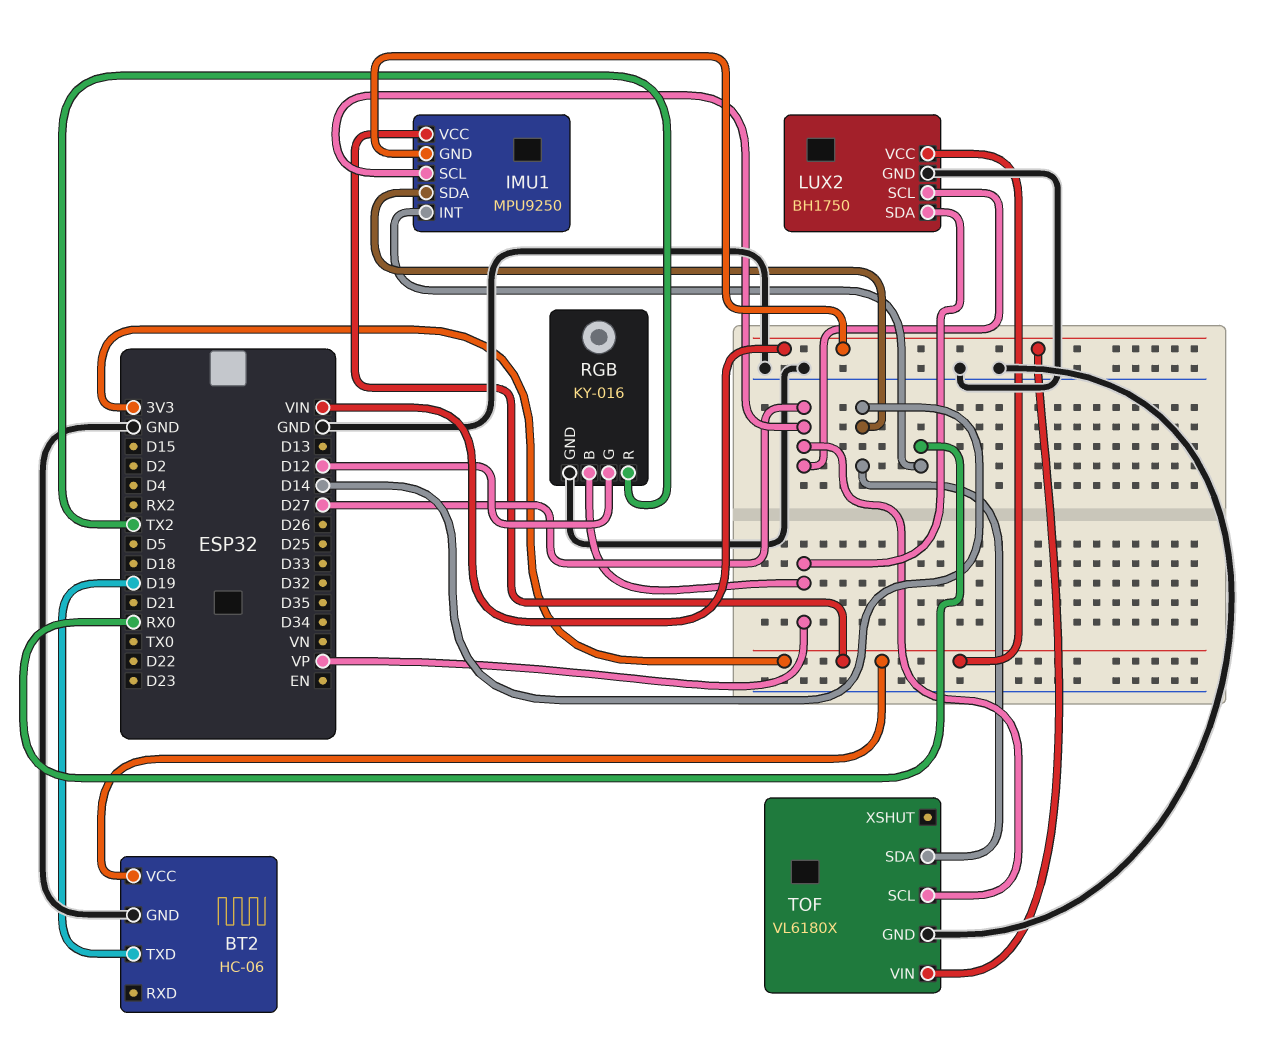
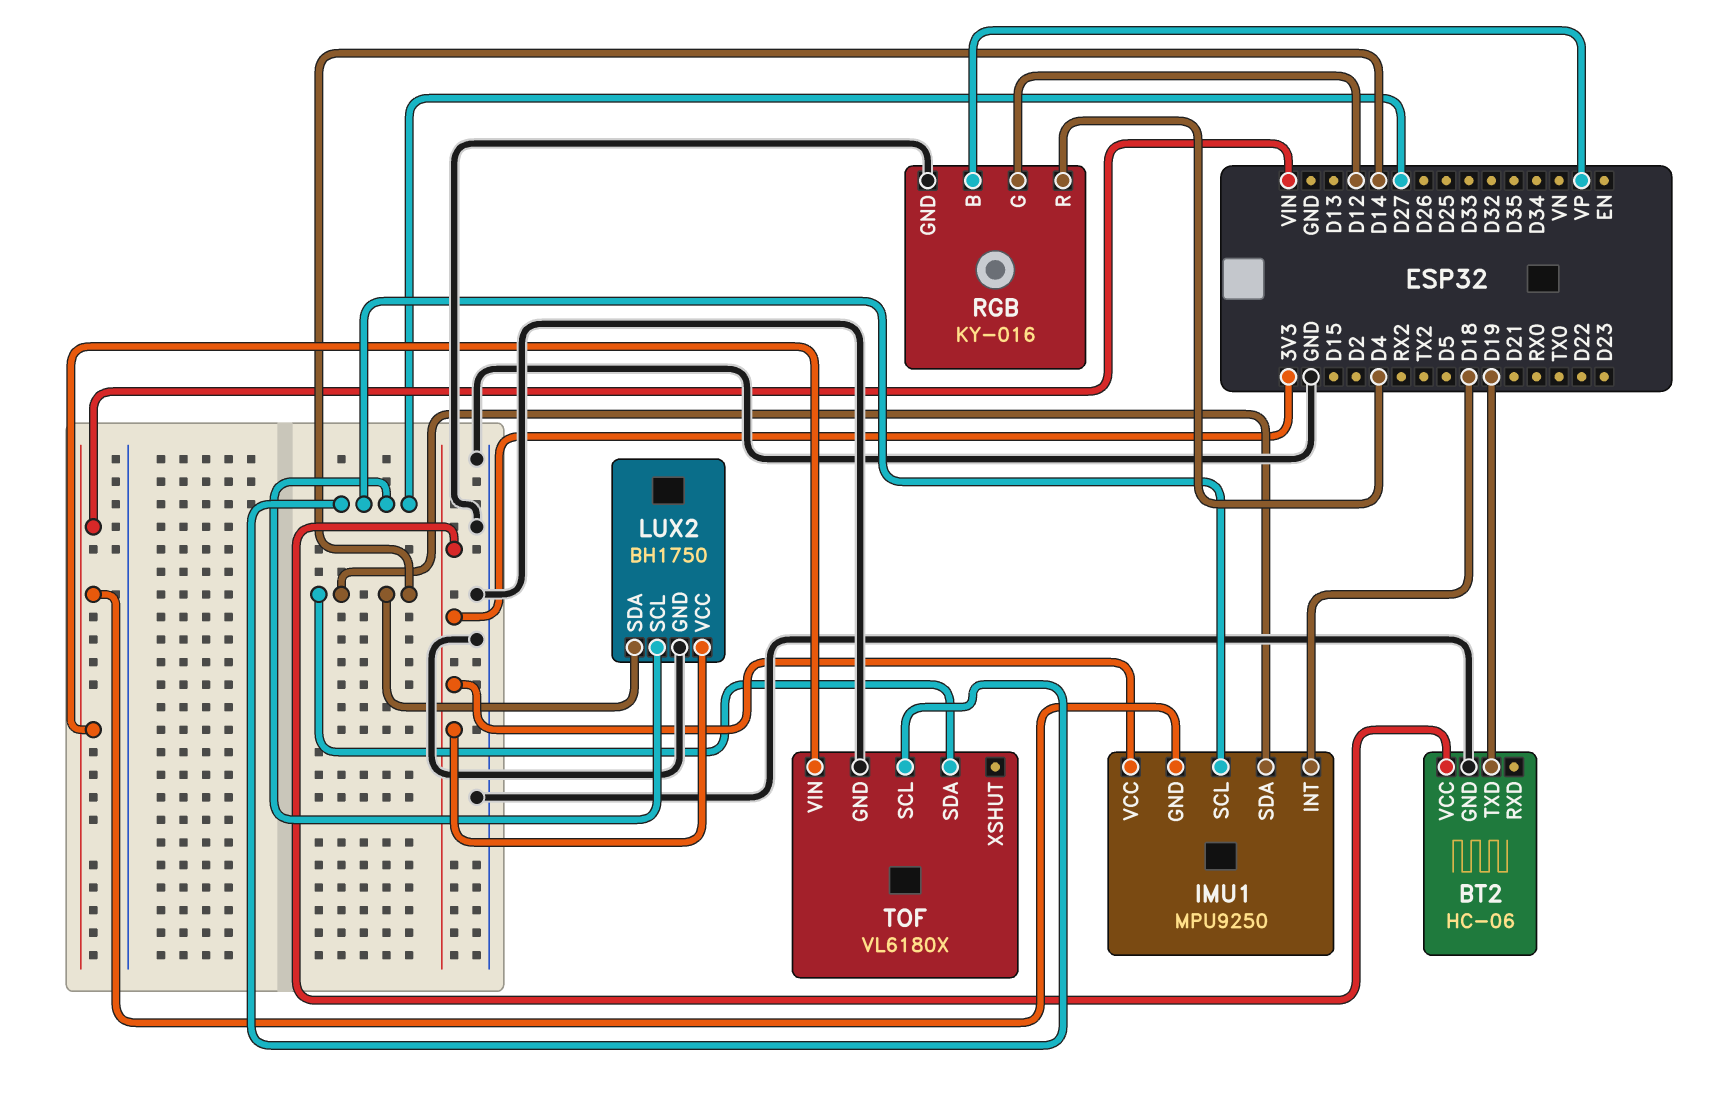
IMU1 pin INT: RX0 -> D18
LUX2 pin SDA: VP -> D14
RGB pin R: TX2 -> D4

